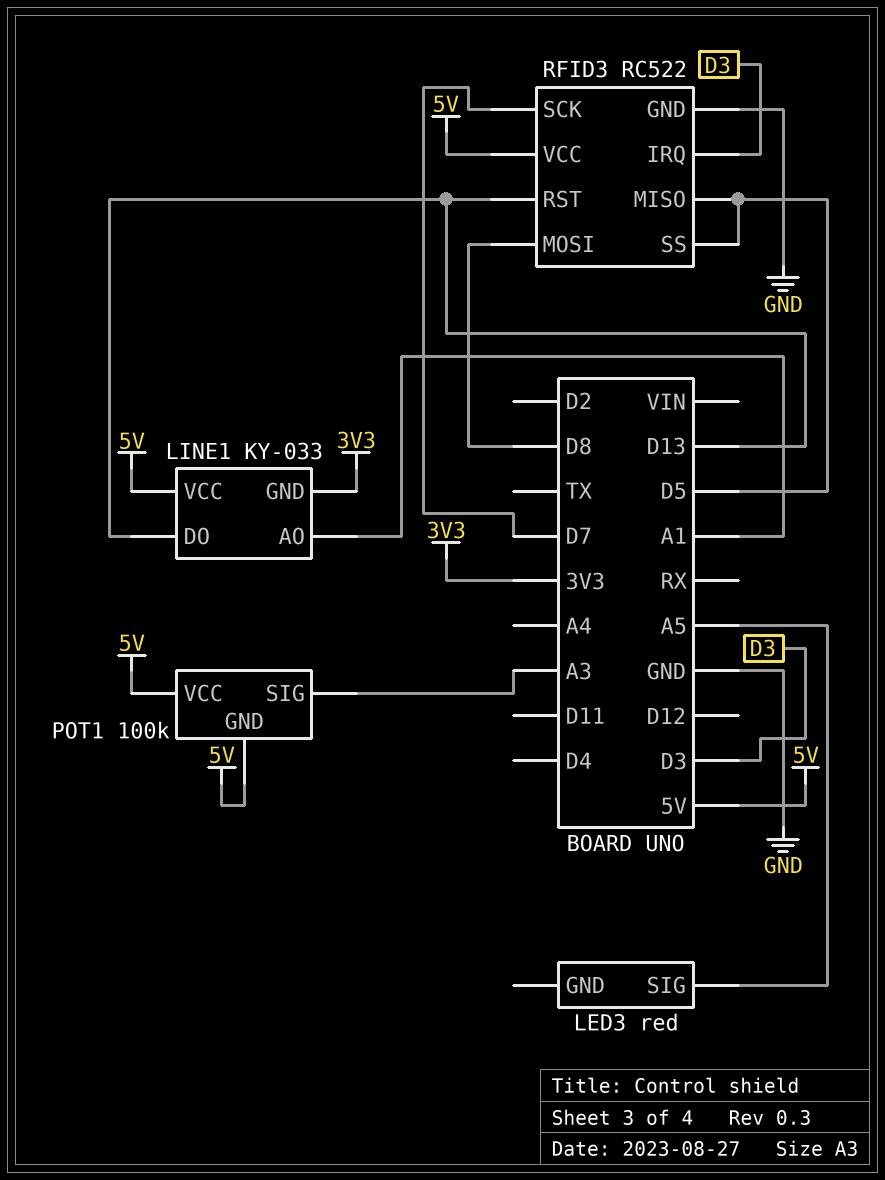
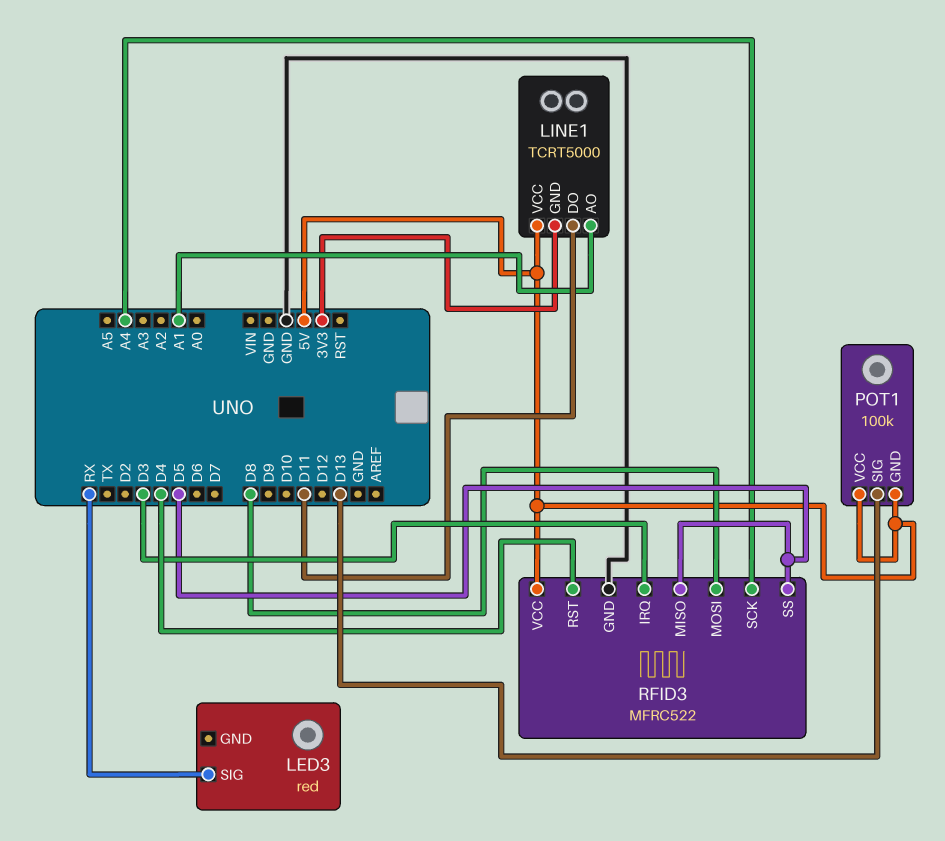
LED3 pin SIG: A5 -> RX
LINE1: KY-033 -> TCRT5000
LINE1 pin DO: D13 -> D11
POT1 pin SIG: A3 -> D13
RFID3: RC522 -> MFRC522
RFID3 pin RST: D13 -> D4
RFID3 pin SCK: D7 -> A4

